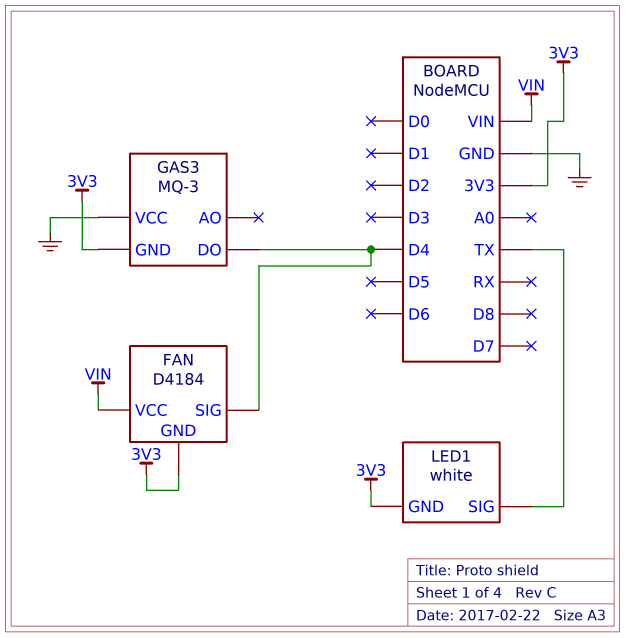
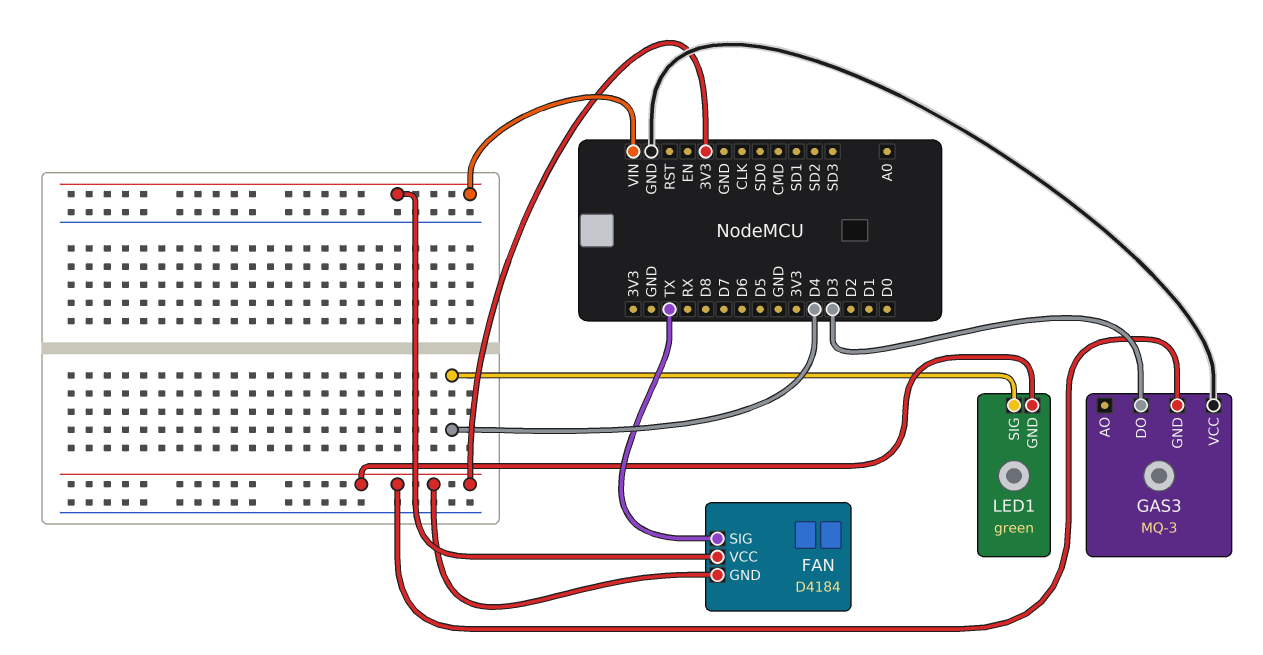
FAN pin SIG: D4 -> TX
GAS3 pin DO: D4 -> D3
LED1: white -> green
LED1 pin SIG: TX -> D4

